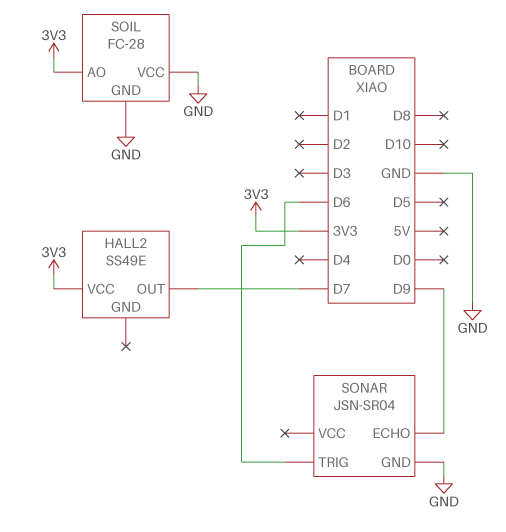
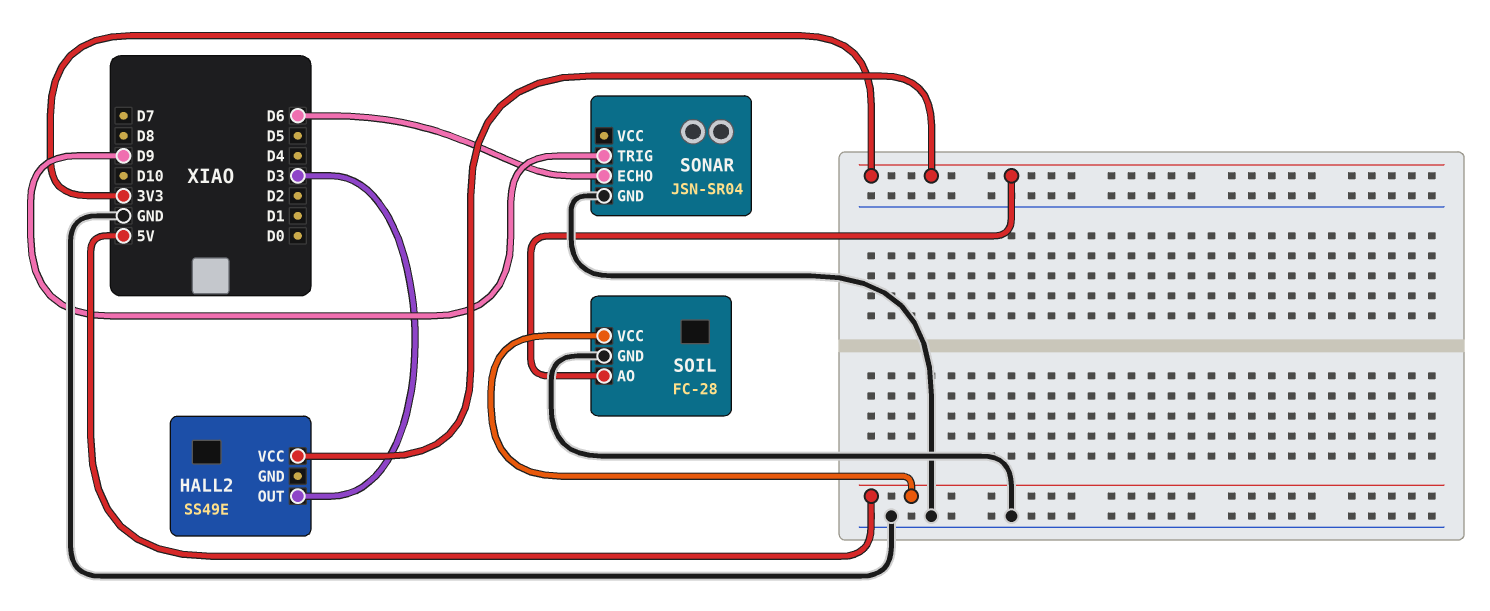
HALL2 pin OUT: D7 -> D3
SOIL pin VCC: GND -> 5V
SONAR pin ECHO: D9 -> D6
SONAR pin TRIG: D6 -> D9

